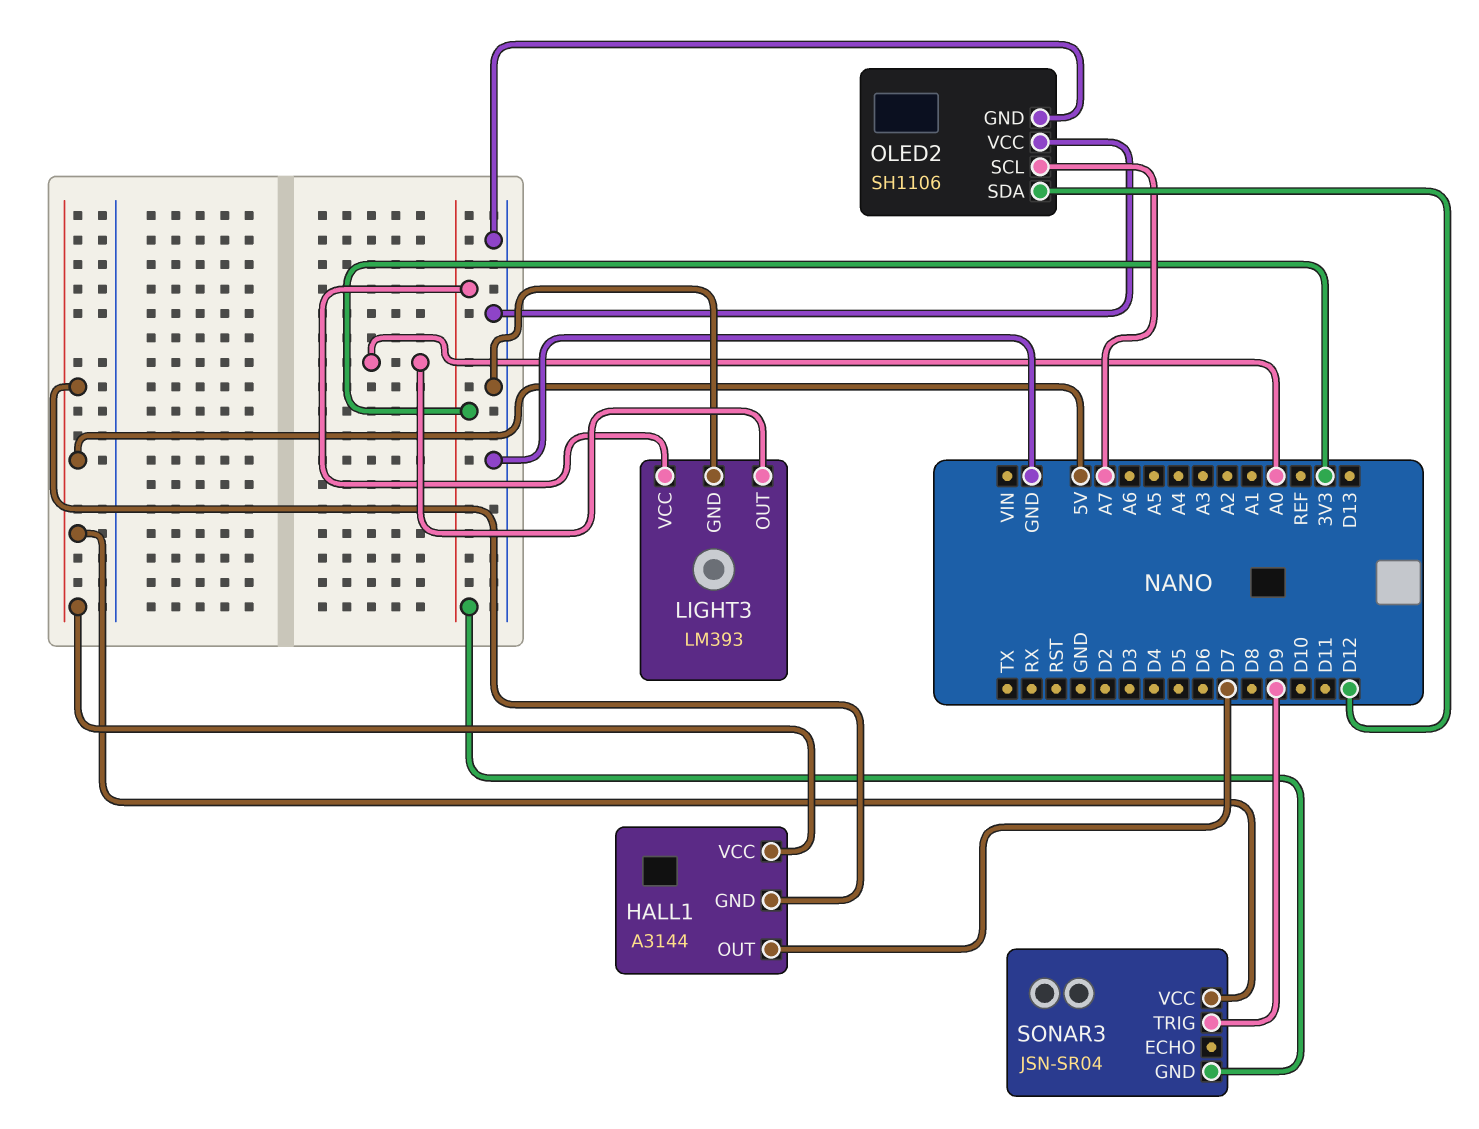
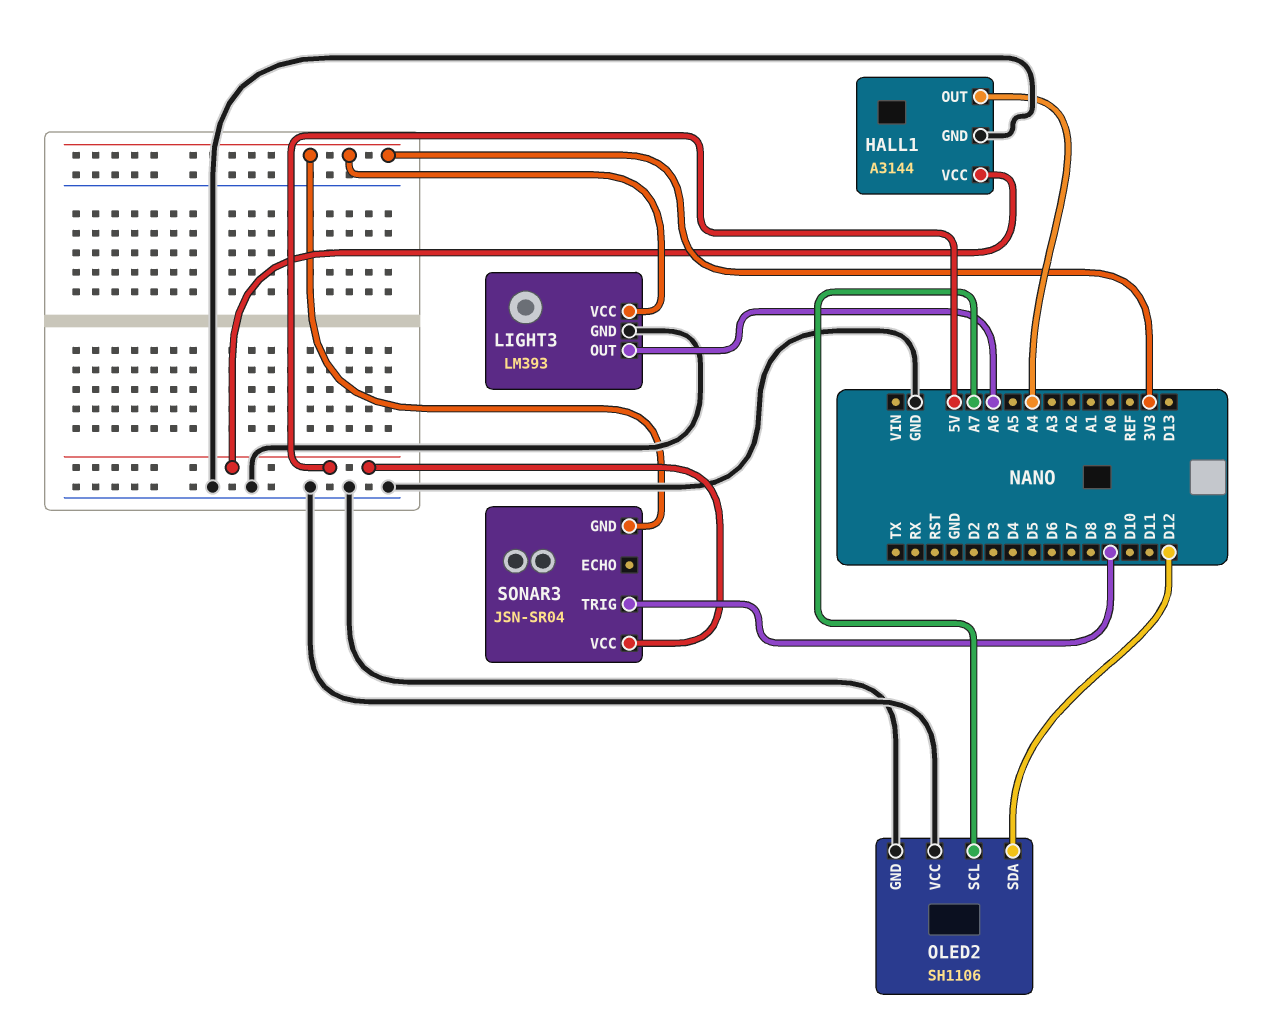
HALL1 pin GND: 5V -> GND
HALL1 pin OUT: D7 -> A4
LIGHT3 pin OUT: A0 -> A6

